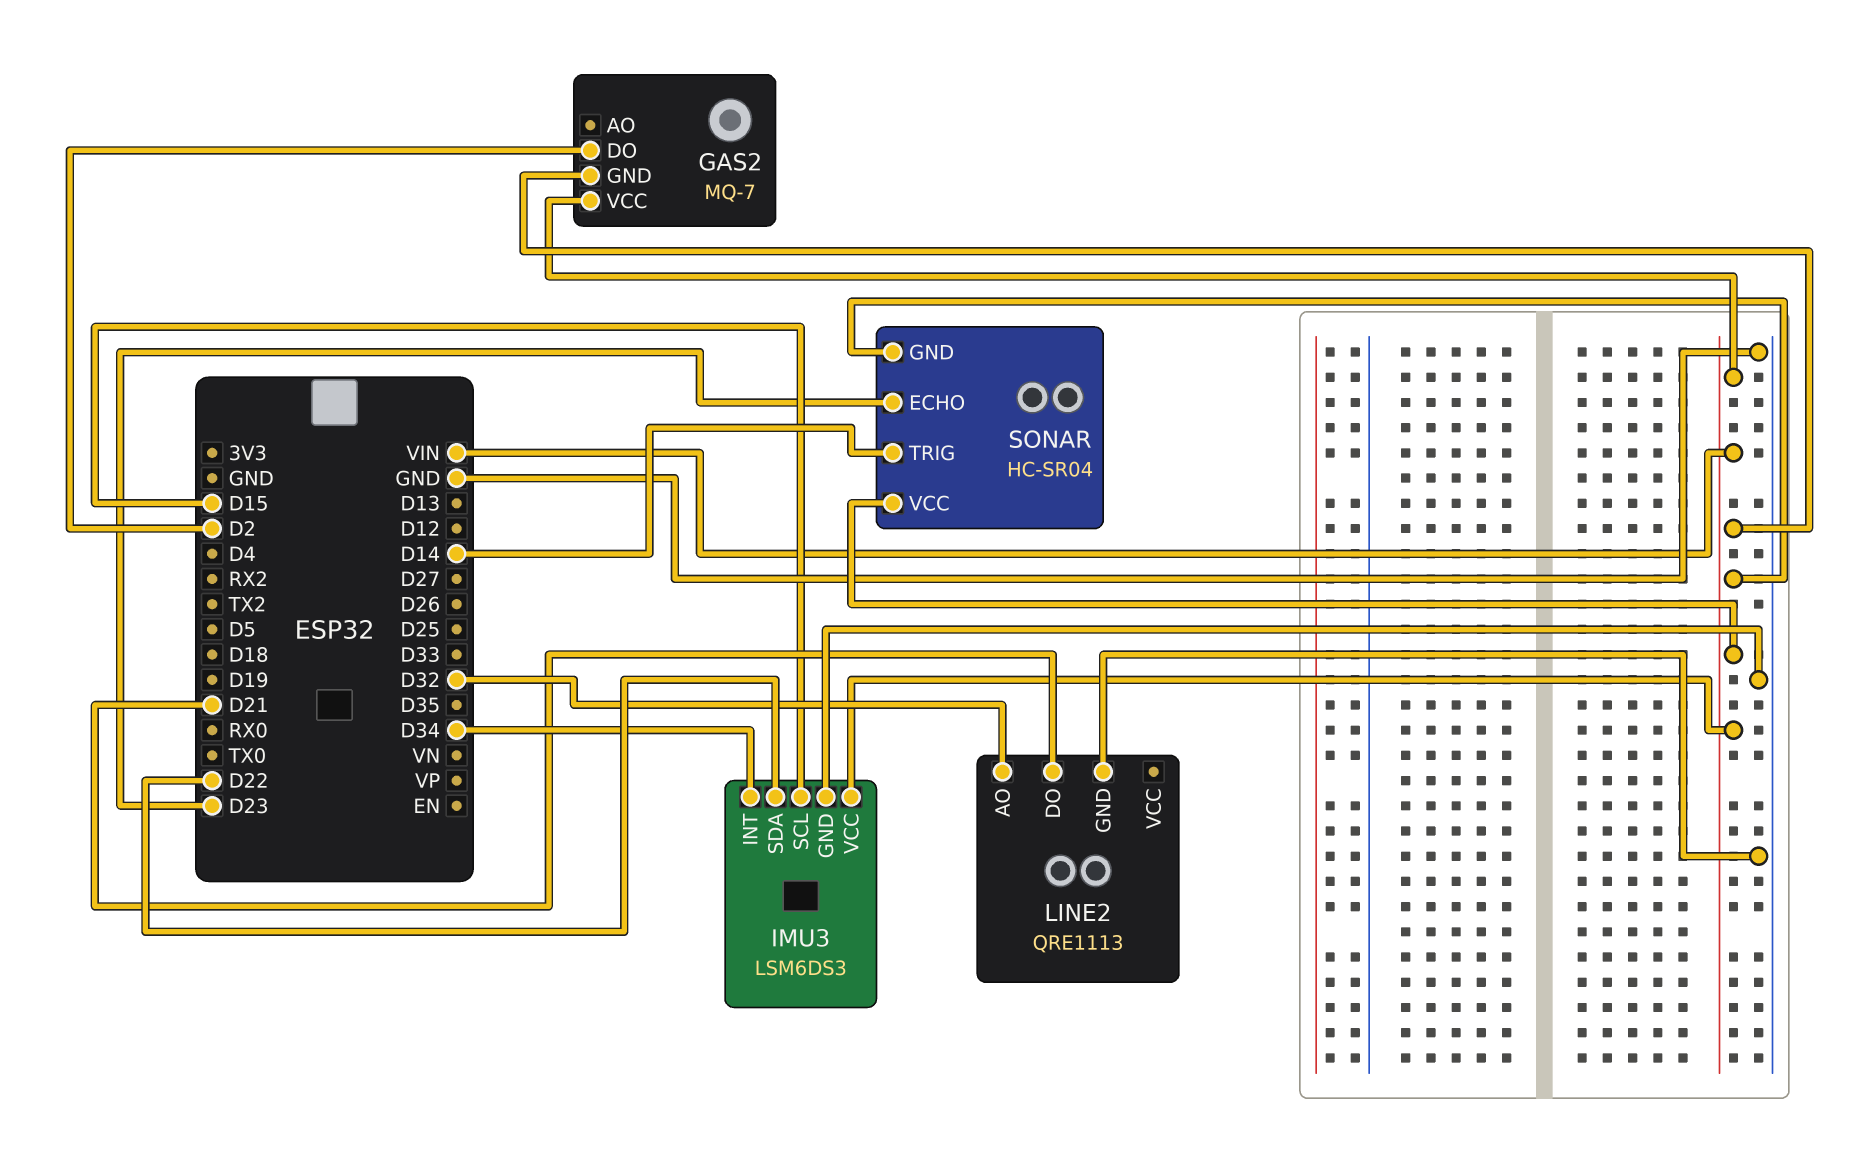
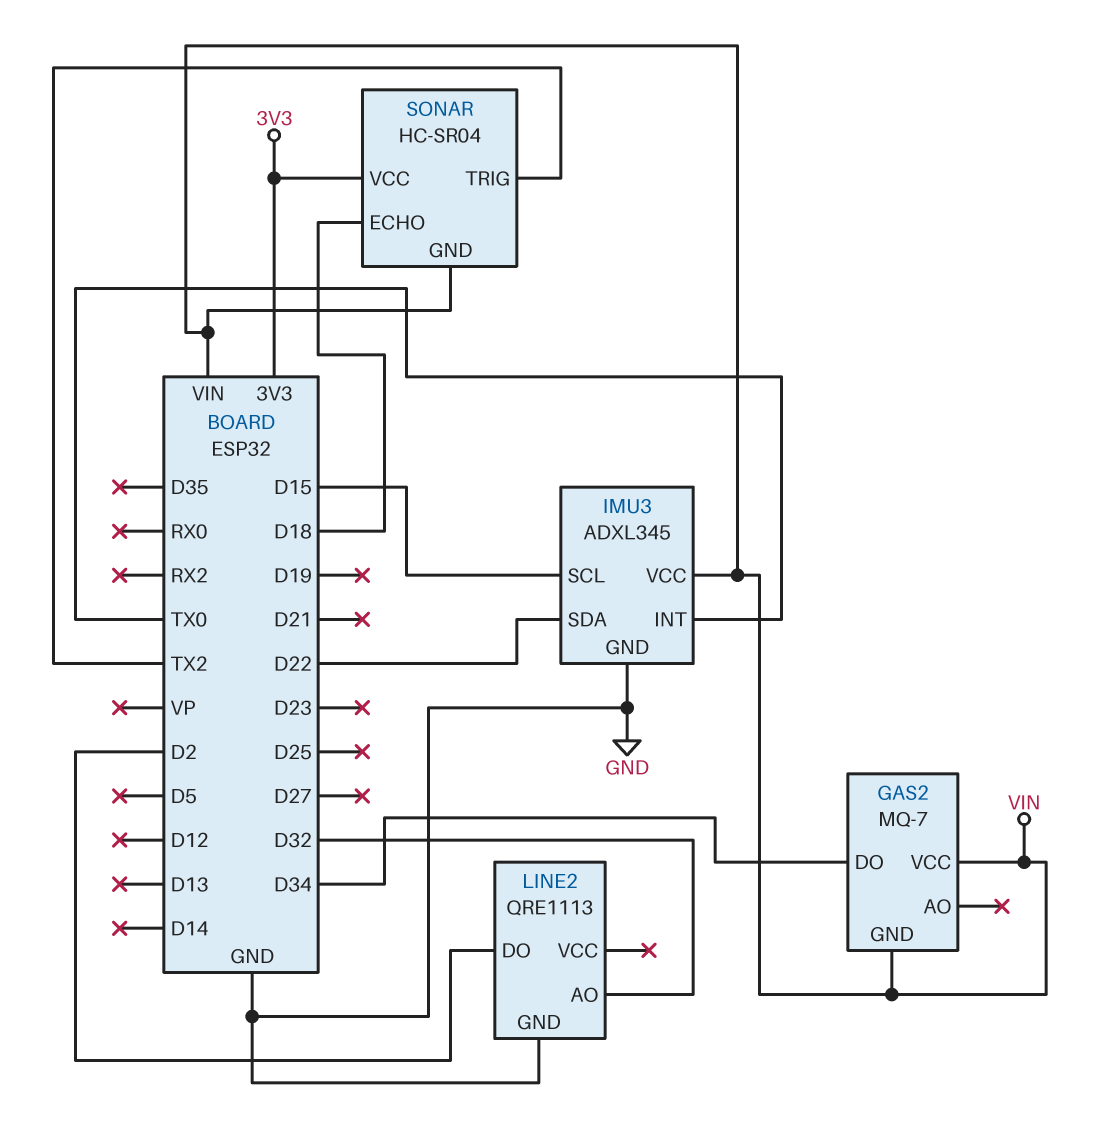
GAS2 pin DO: D2 -> D34
IMU3: LSM6DS3 -> ADXL345
IMU3 pin INT: D34 -> TX0
LINE2 pin DO: D21 -> D2
SONAR pin ECHO: D23 -> D18
SONAR pin TRIG: D14 -> TX2
SONAR pin VCC: VIN -> 3V3

